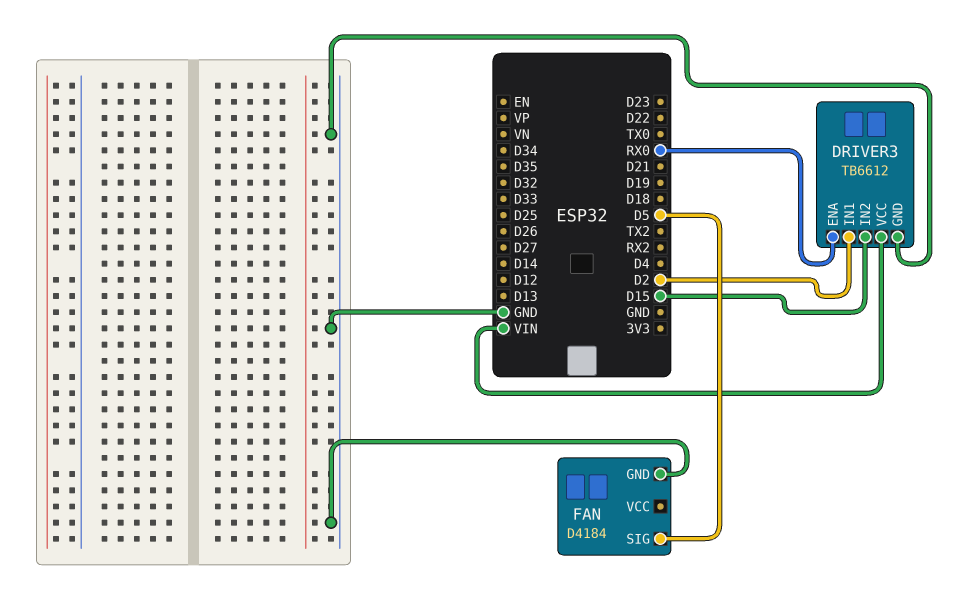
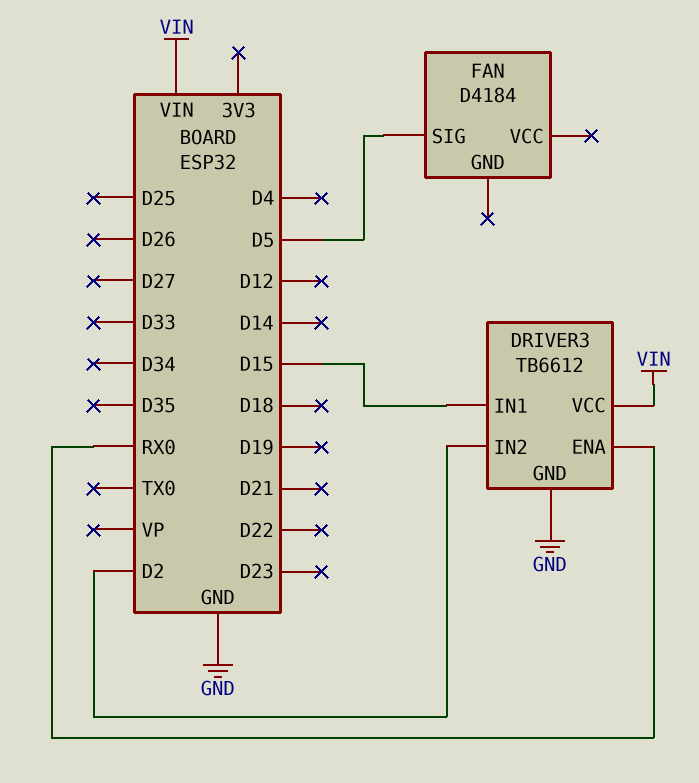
DRIVER3 pin IN1: D2 -> D15
DRIVER3 pin IN2: D15 -> D2
FAN pin GND: GND -> none

